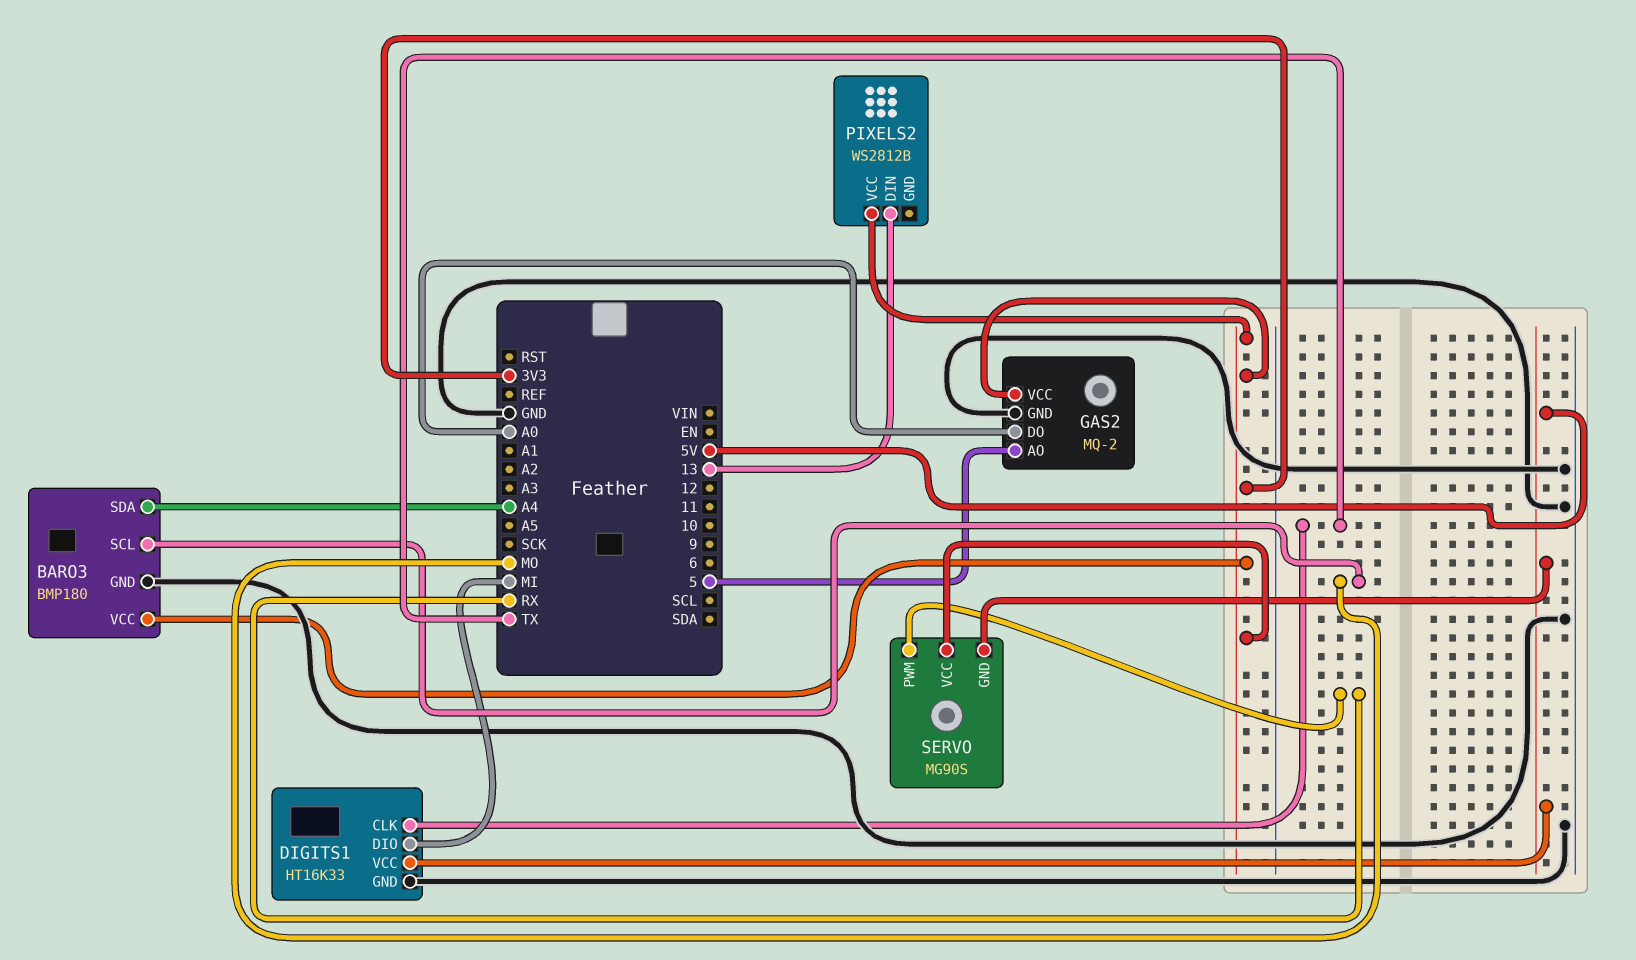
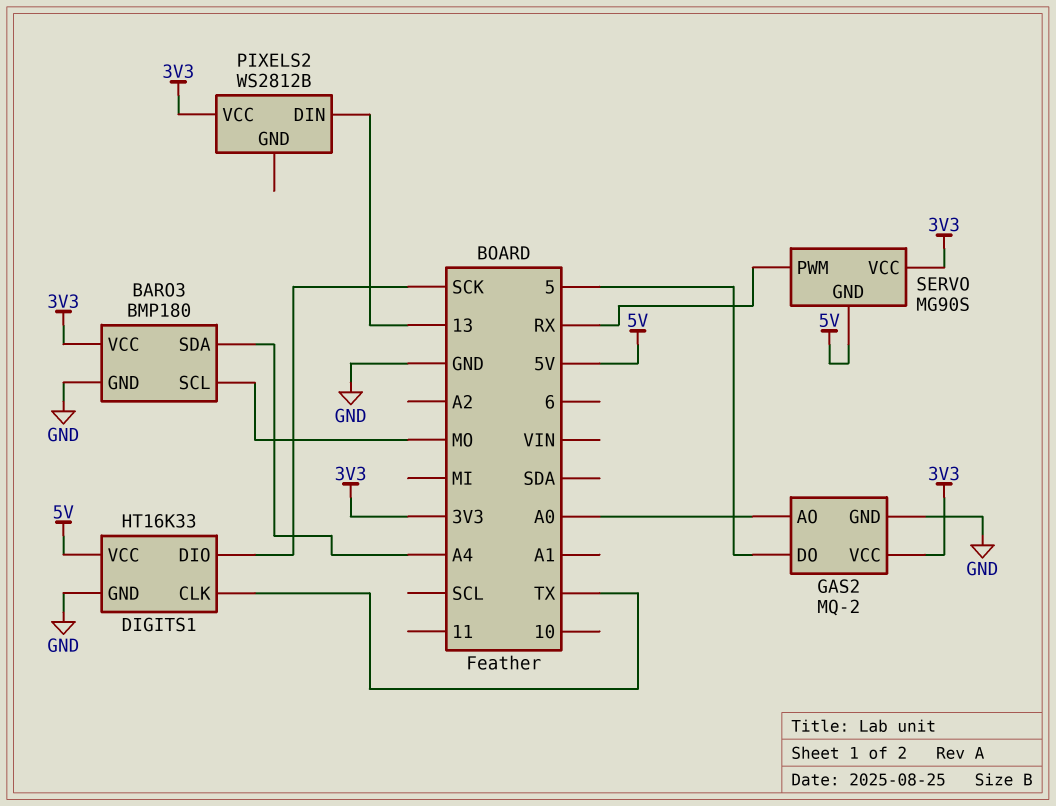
DIGITS1 pin DIO: MI -> SCK
GAS2 pin AO: 5 -> A0
GAS2 pin DO: A0 -> 5

